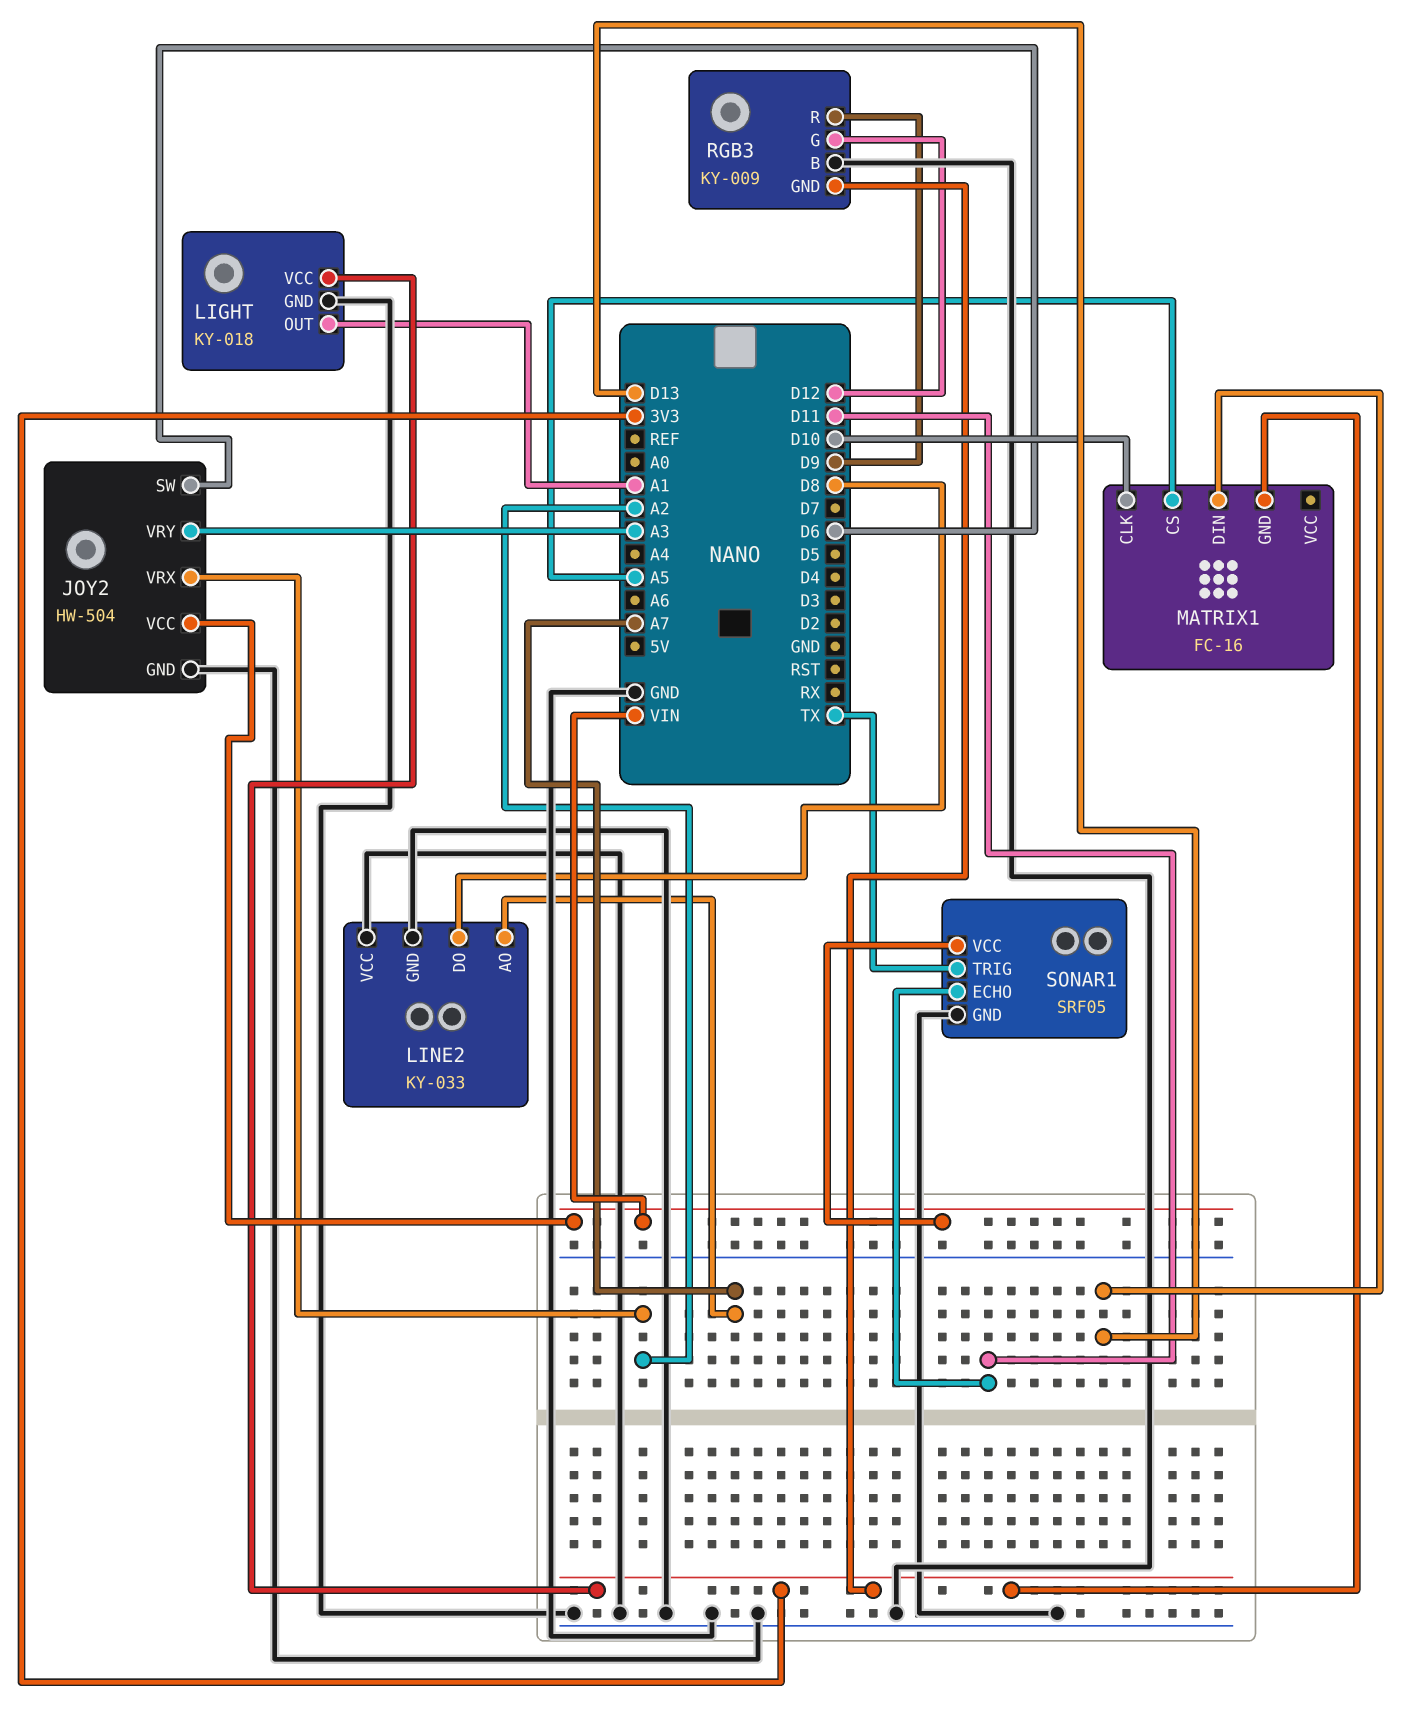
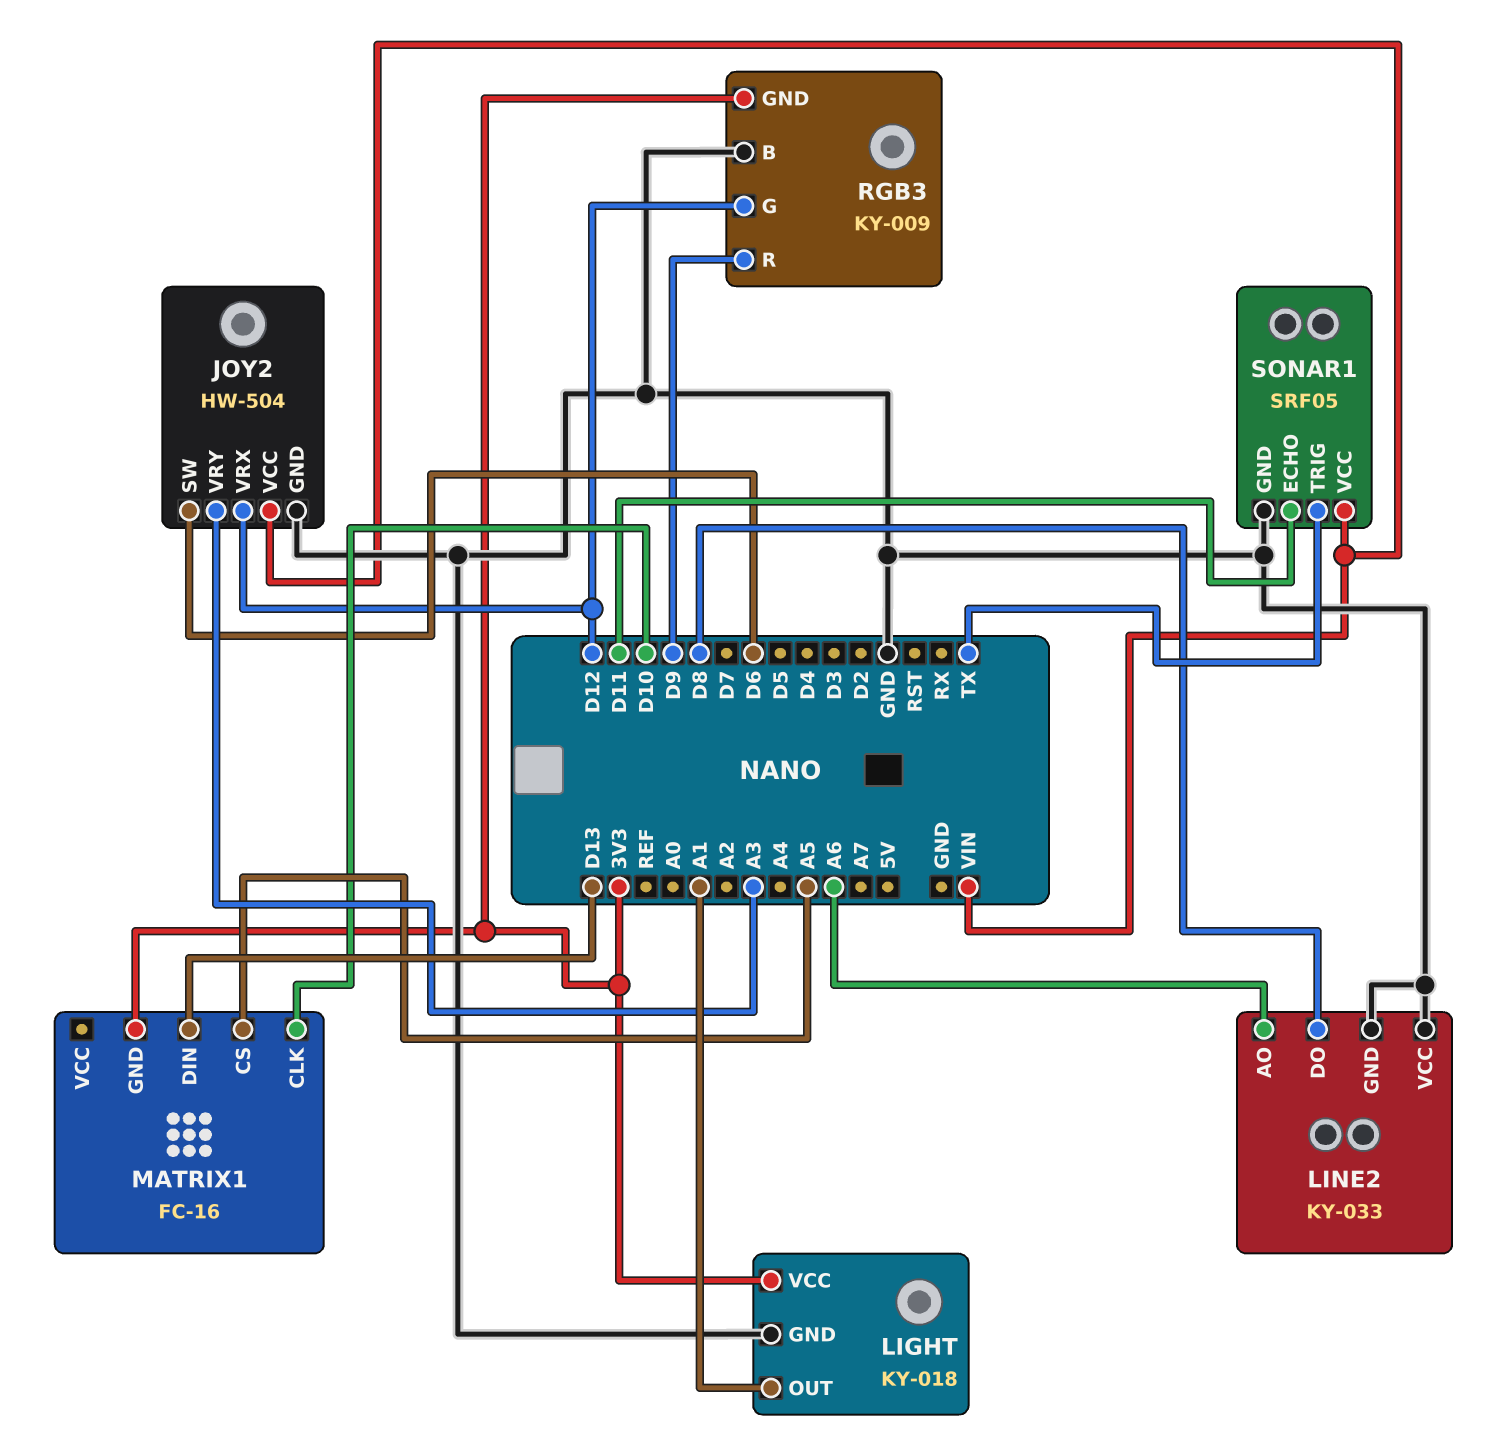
JOY2 pin VRX: A2 -> D12
LINE2 pin AO: A7 -> A6

